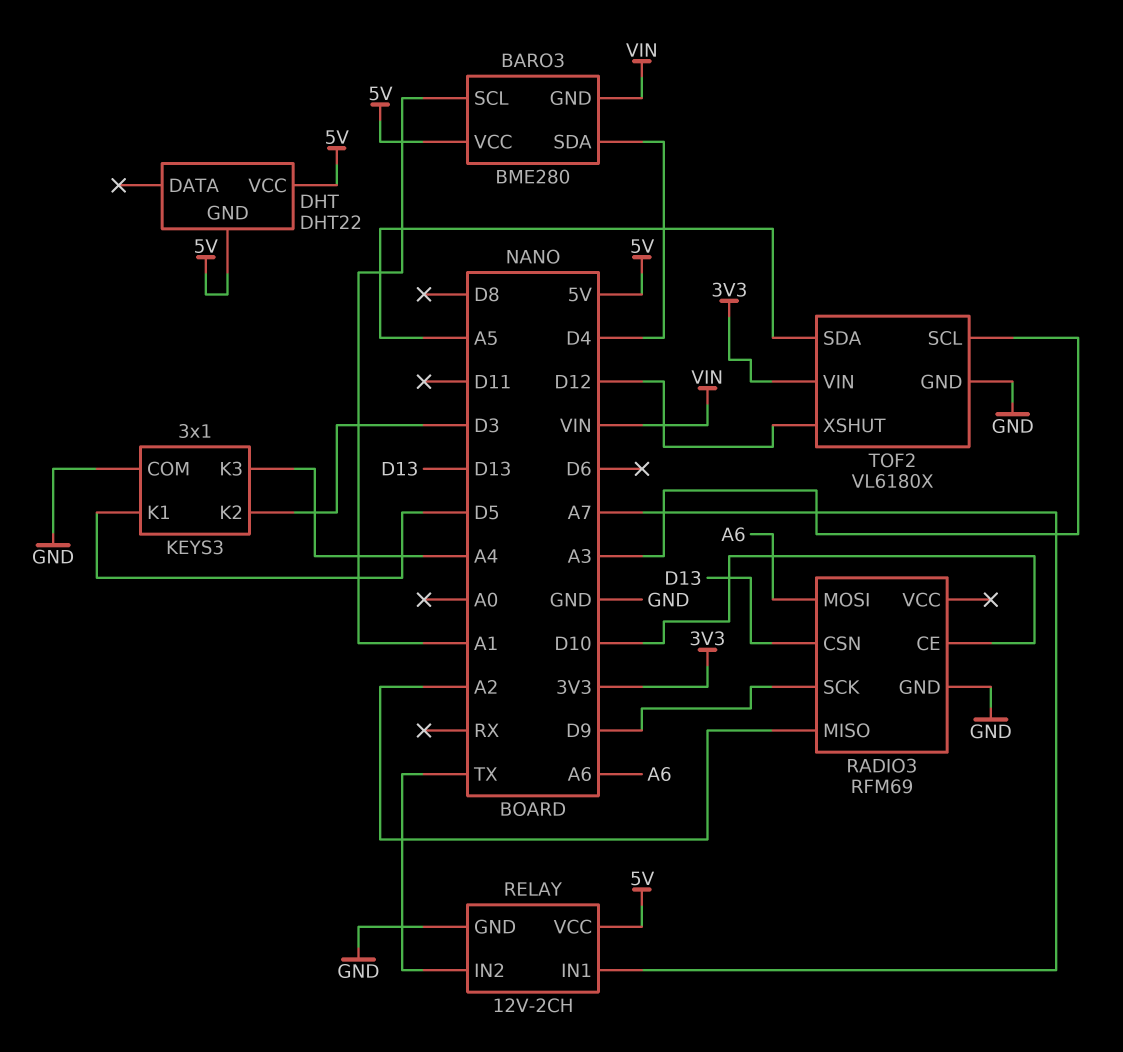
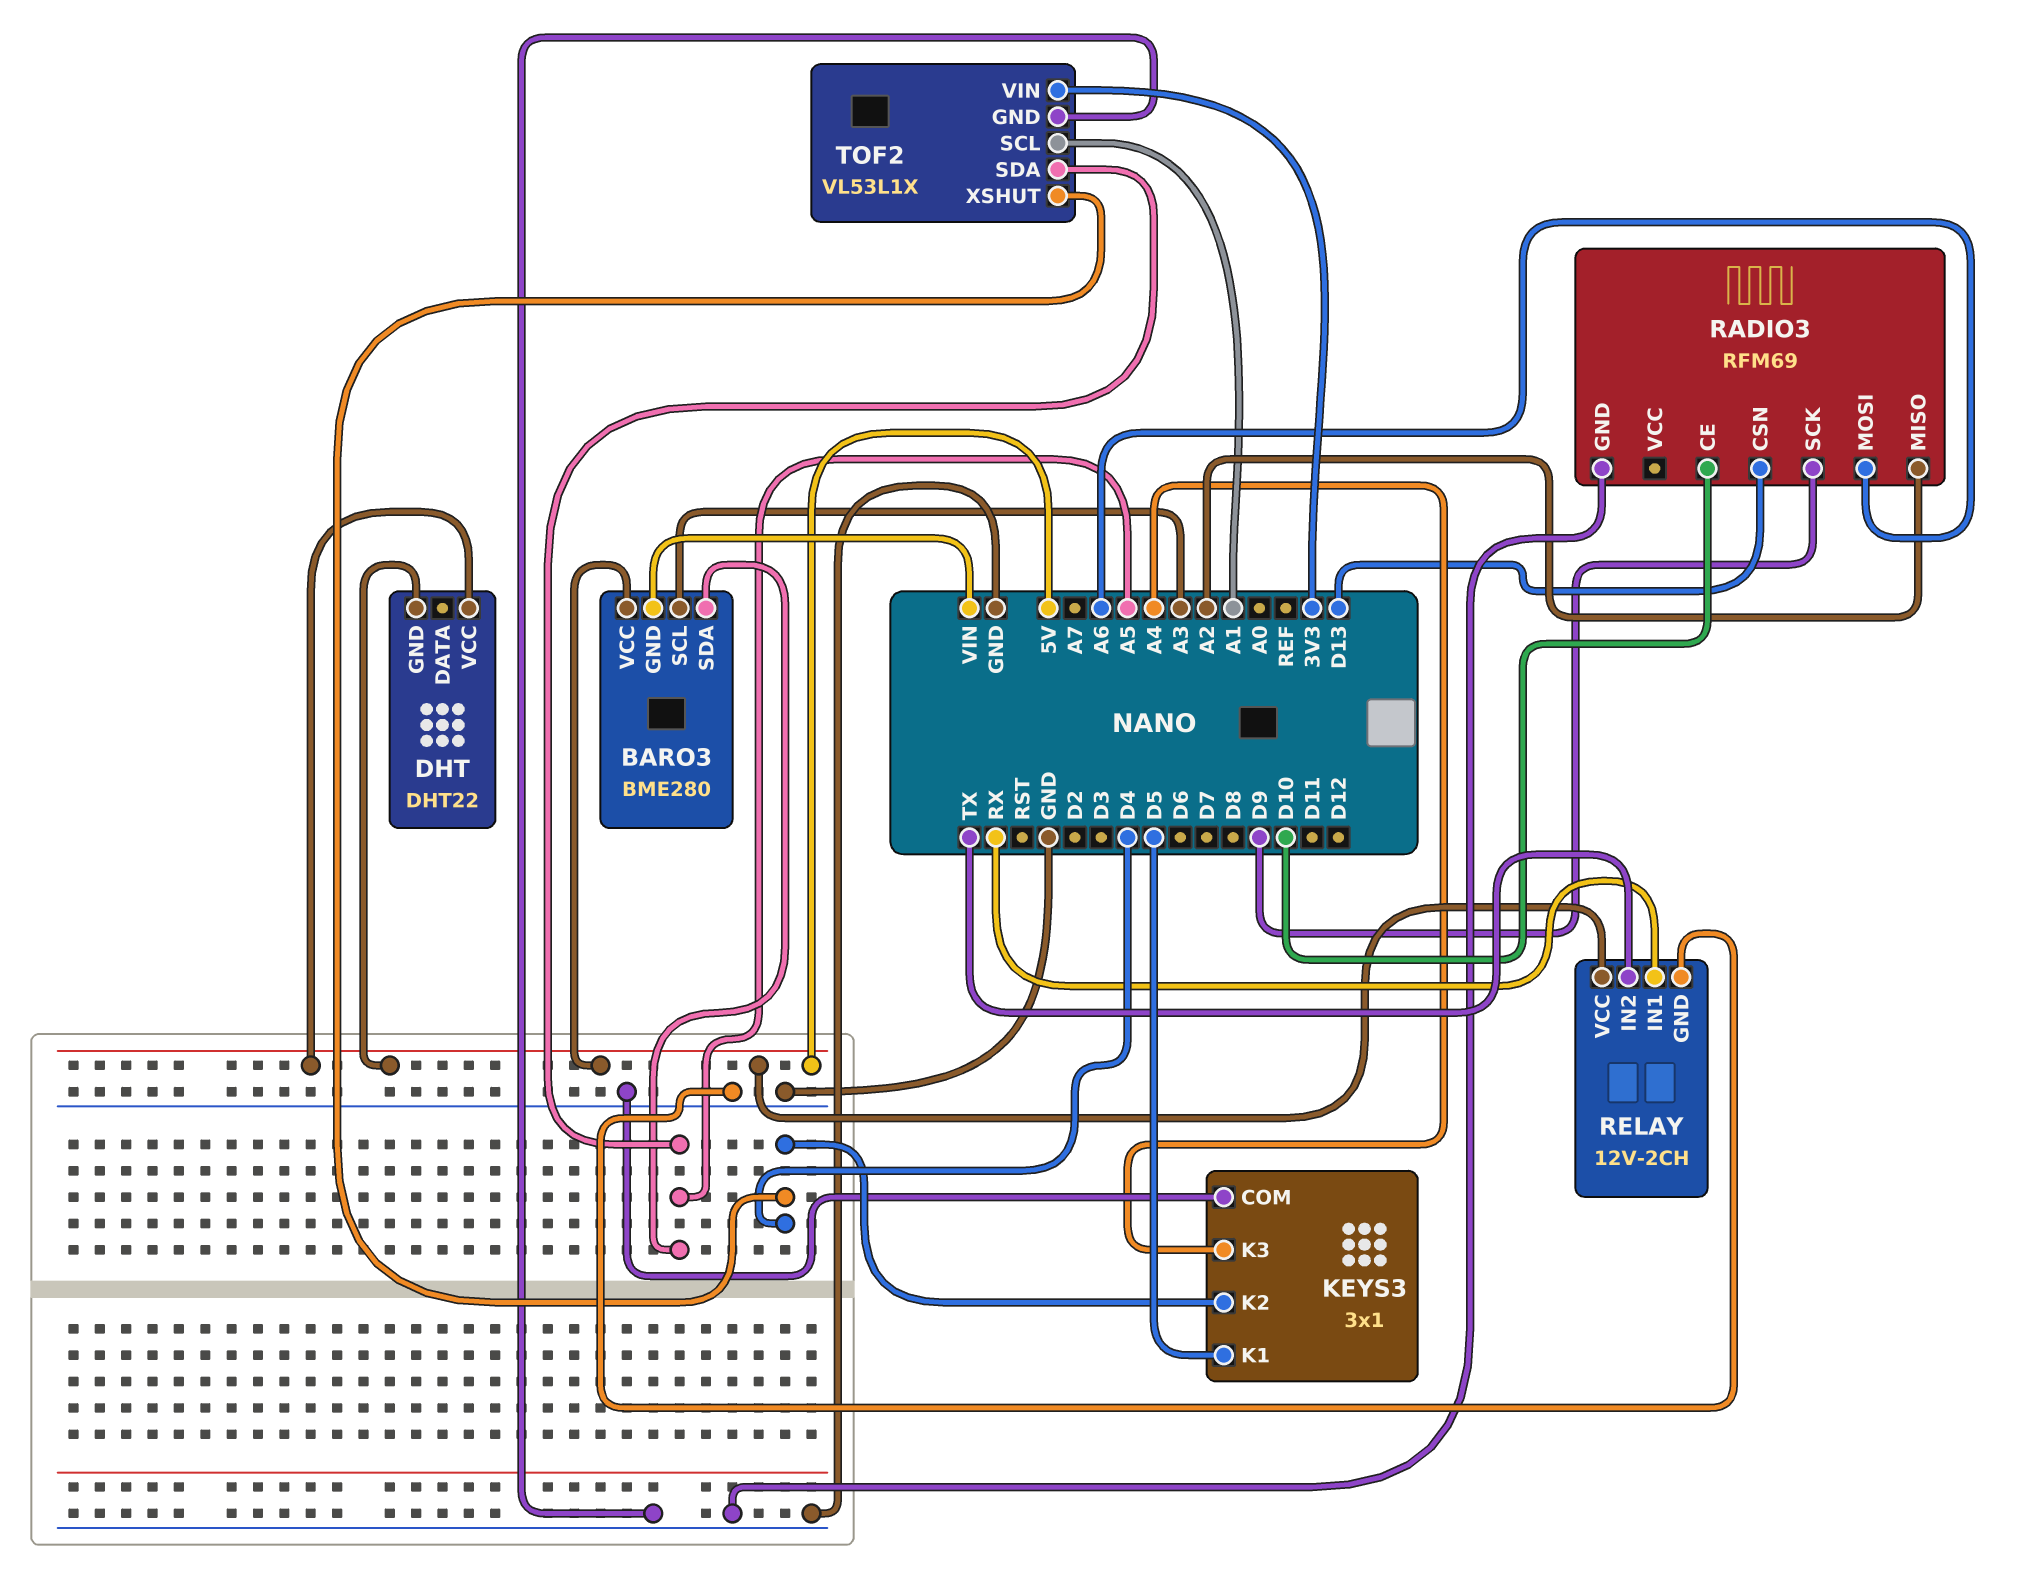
BARO3 pin SCL: A1 -> A3
BARO3 pin SDA: D4 -> A5
KEYS3 pin K2: D3 -> D4
RELAY pin IN1: A7 -> RX
TOF2: VL6180X -> VL53L1X
TOF2 pin SCL: A3 -> A1
TOF2 pin XSHUT: D12 -> D4

